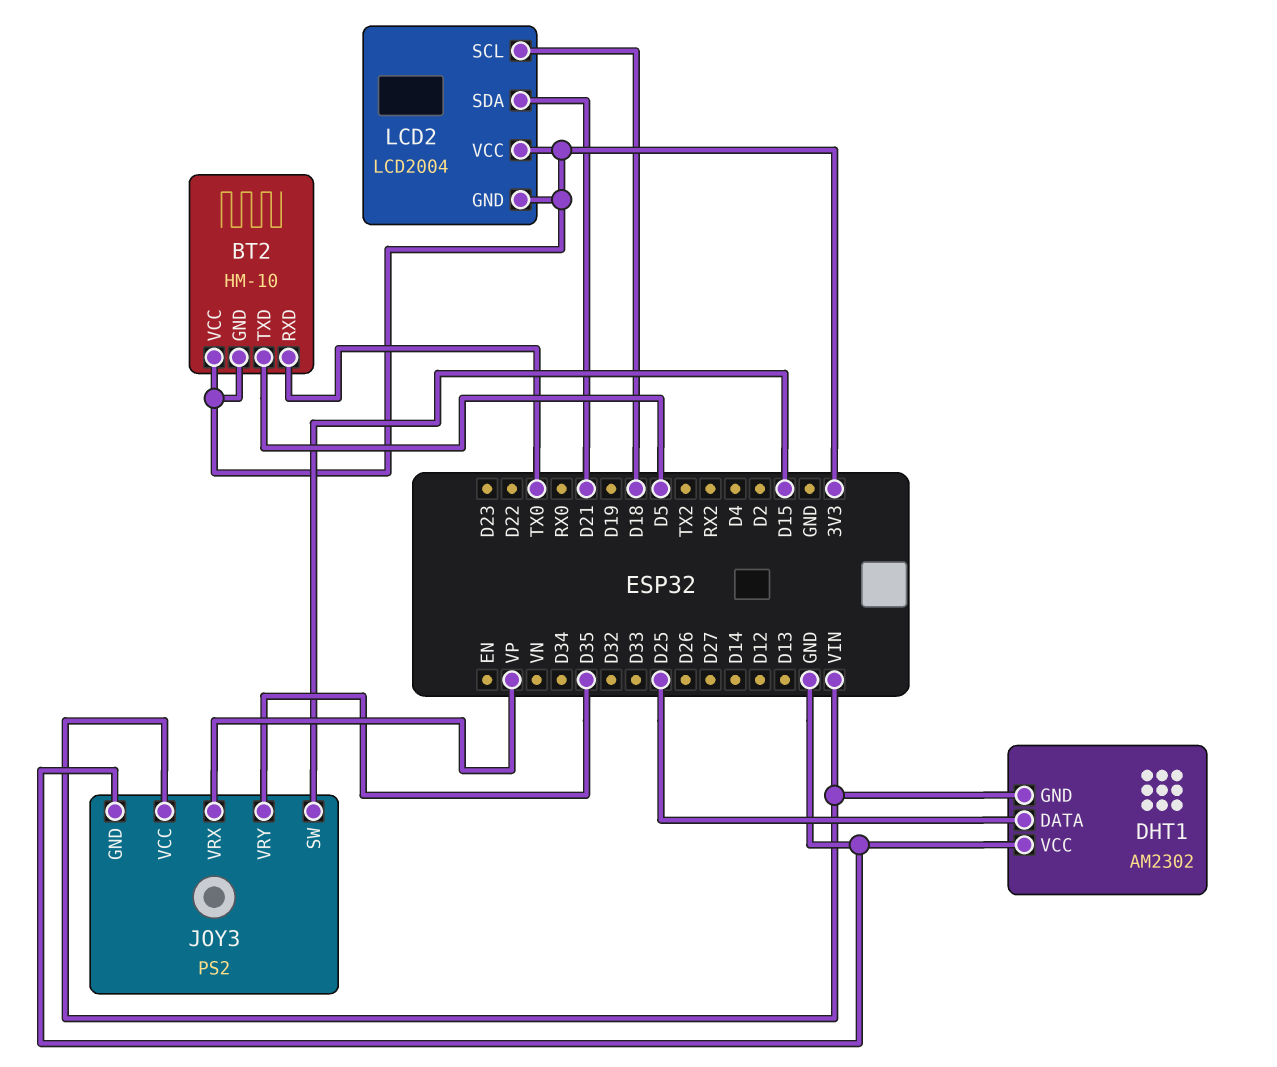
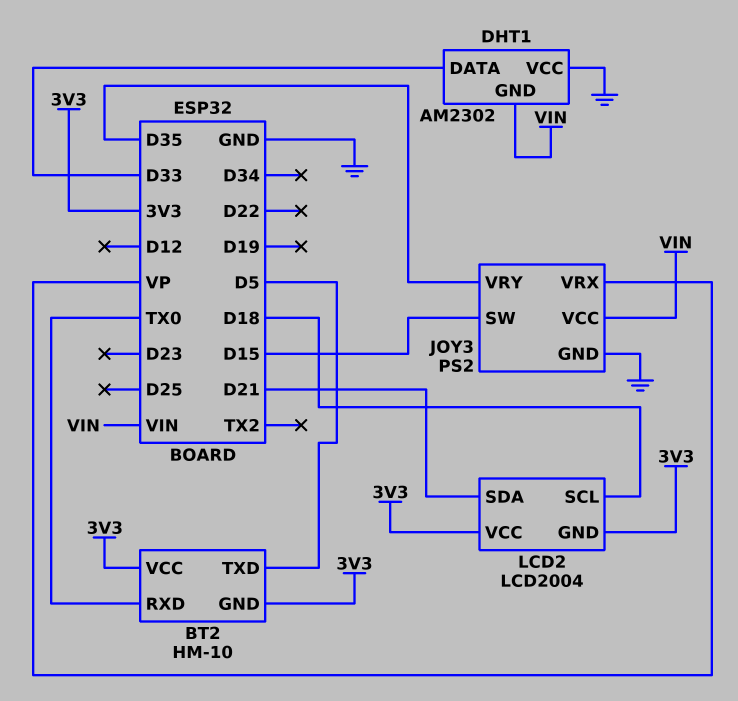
DHT1 pin DATA: D25 -> D33

